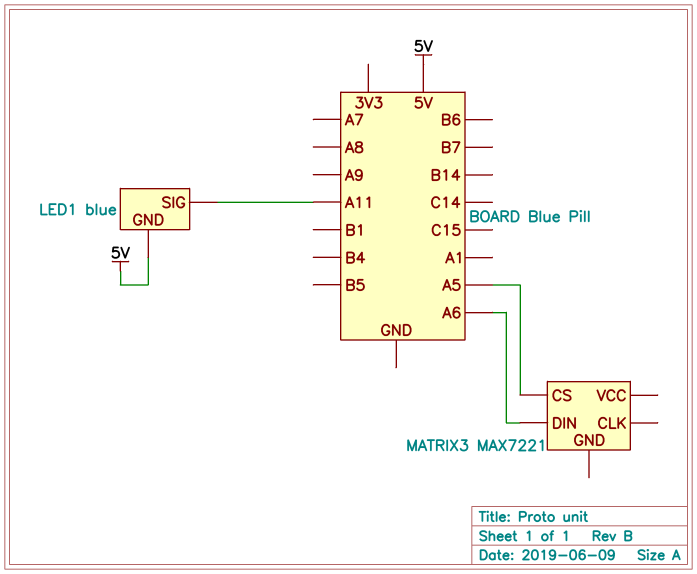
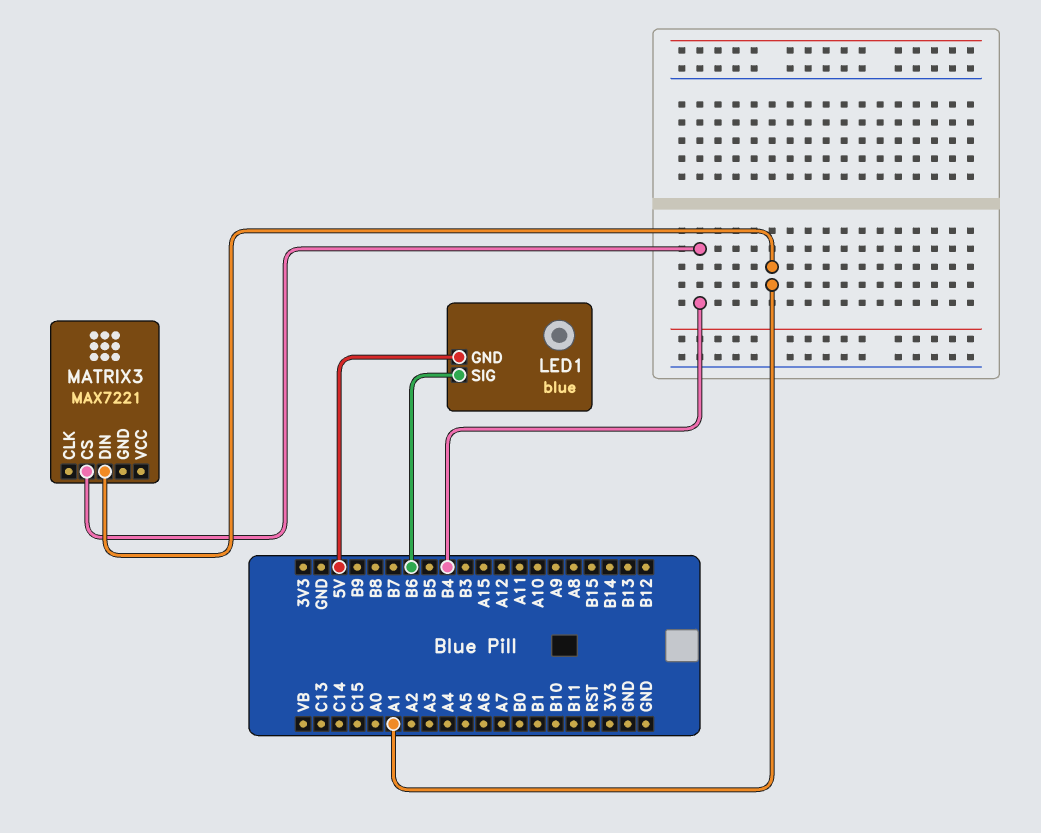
LED1 pin SIG: A11 -> B6
MATRIX3 pin CS: A5 -> B4
MATRIX3 pin DIN: A6 -> A1

